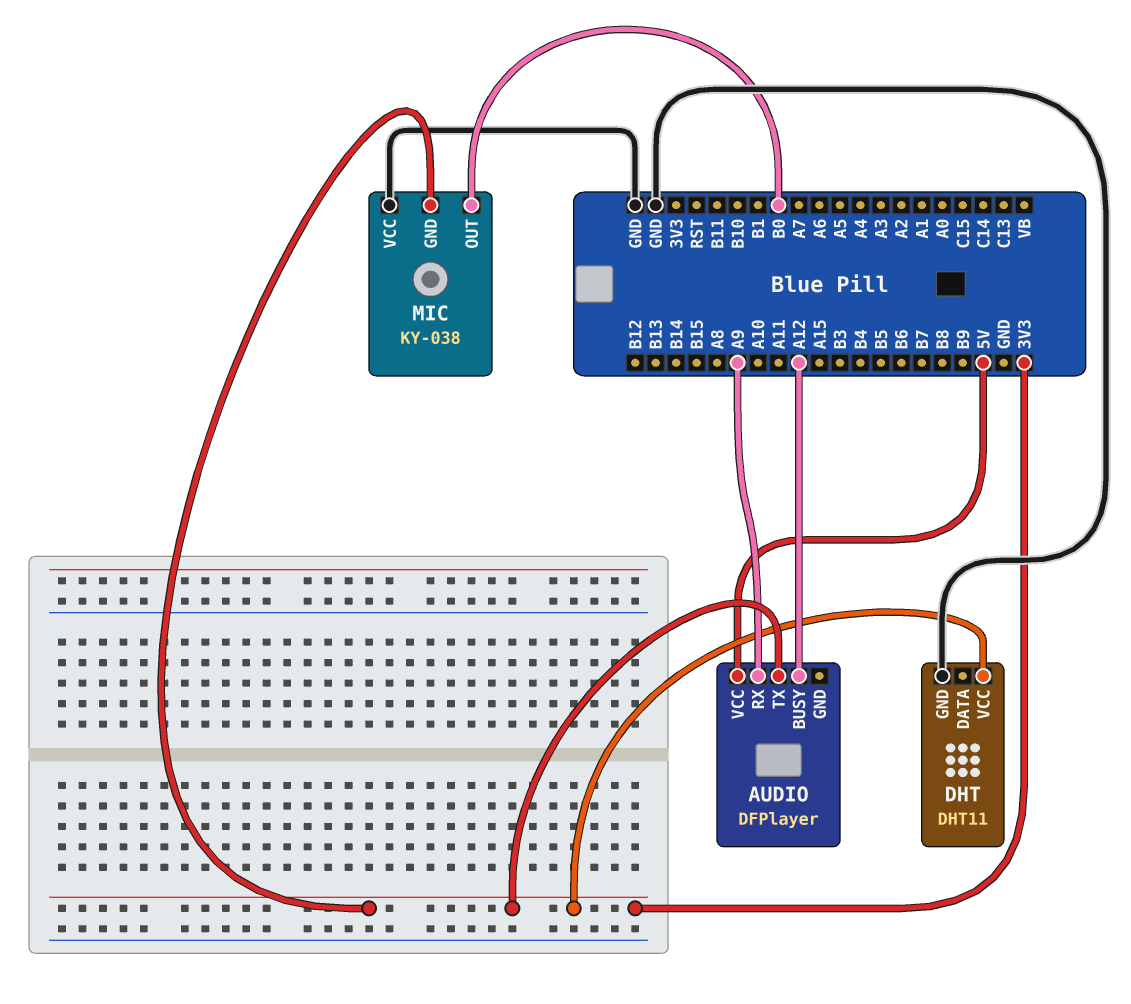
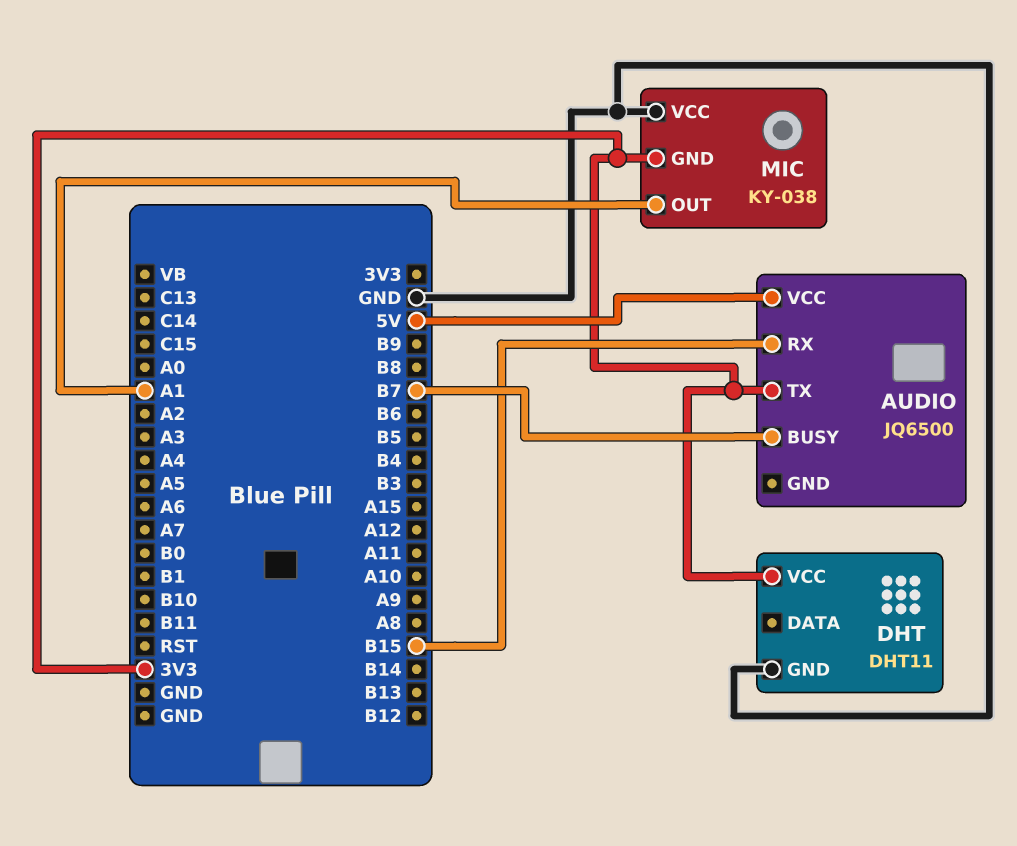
AUDIO: DFPlayer -> JQ6500
AUDIO pin BUSY: A12 -> B7
AUDIO pin RX: A9 -> B15
MIC pin OUT: B0 -> A1

